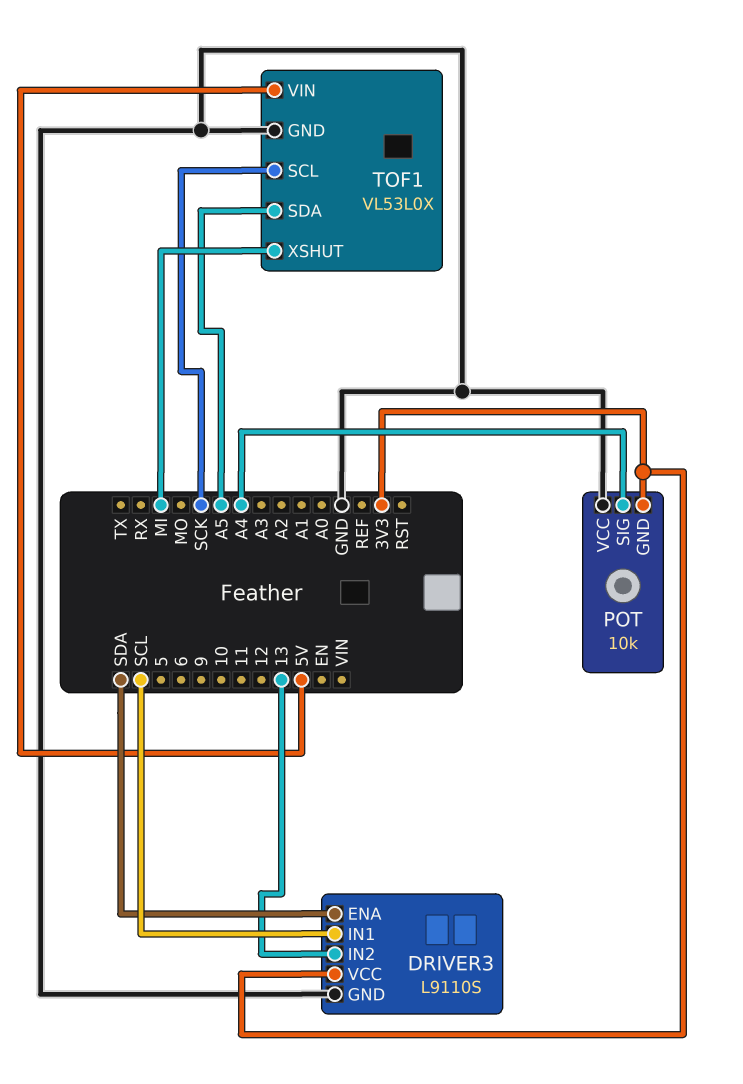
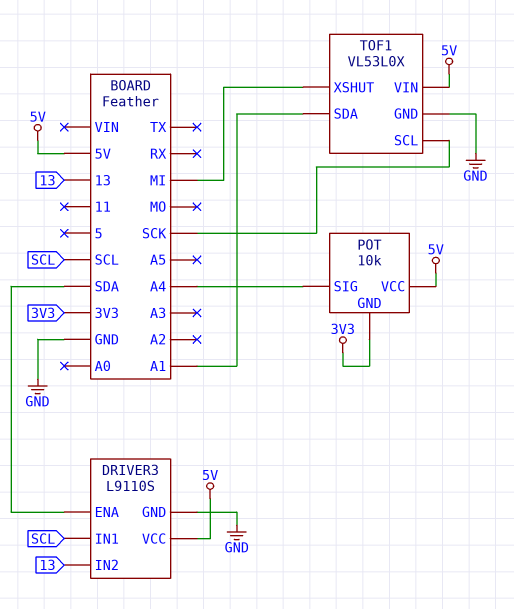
DRIVER3 pin VCC: 3V3 -> 5V
POT pin VCC: GND -> 5V
TOF1 pin SDA: A5 -> A1

